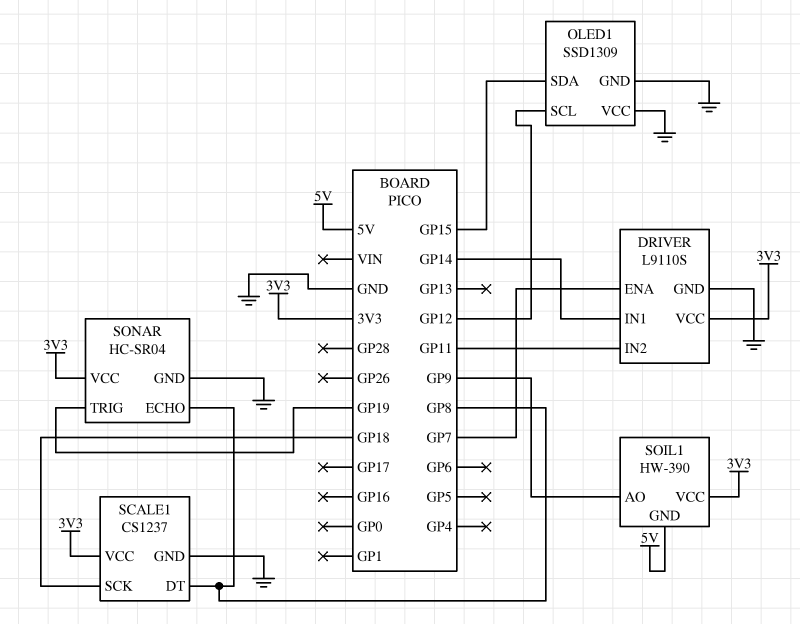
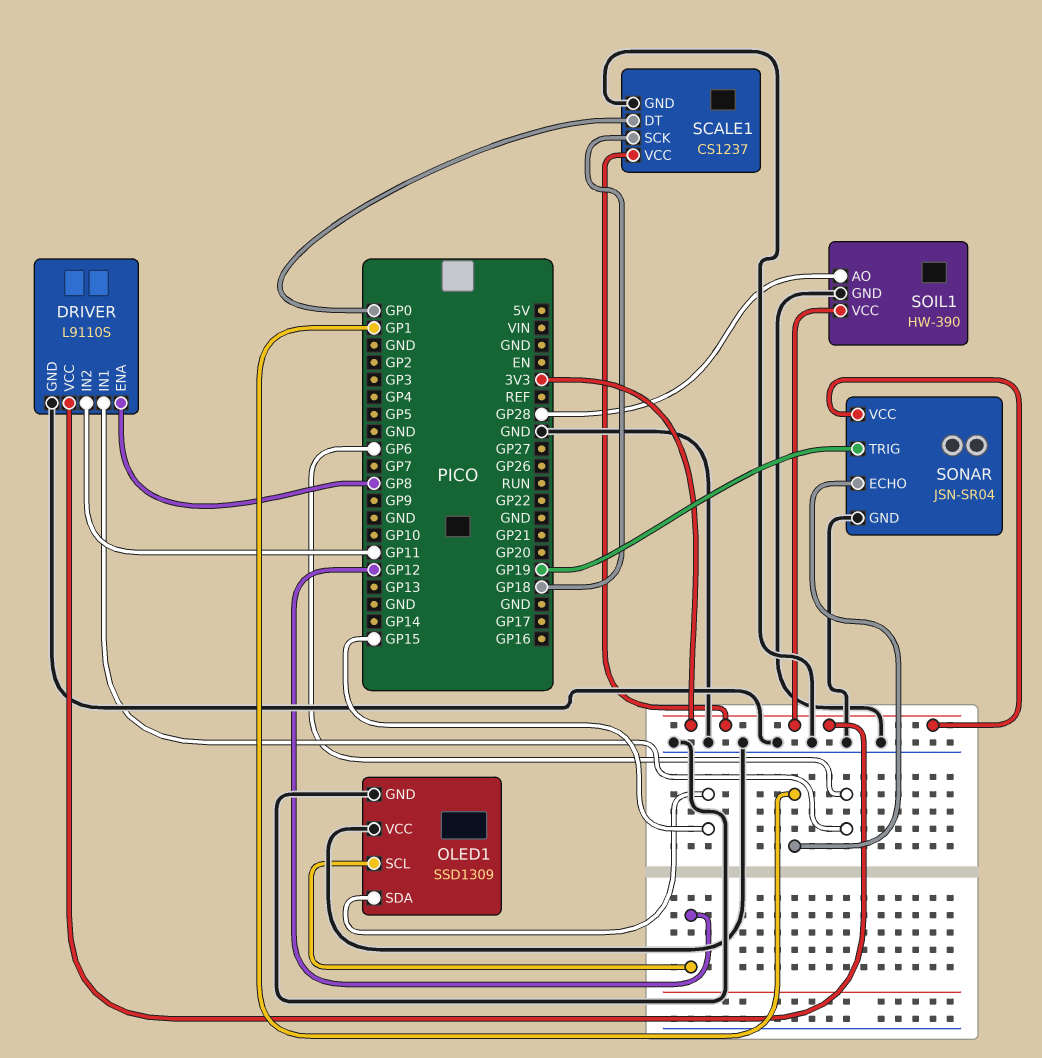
DRIVER pin ENA: GP7 -> GP8
DRIVER pin IN1: GP14 -> GP6
SCALE1 pin DT: GP8 -> GP0
SOIL1 pin AO: GP9 -> GP28
SOIL1 pin GND: 5V -> GND
SONAR: HC-SR04 -> JSN-SR04
SONAR pin ECHO: GP8 -> GP1

